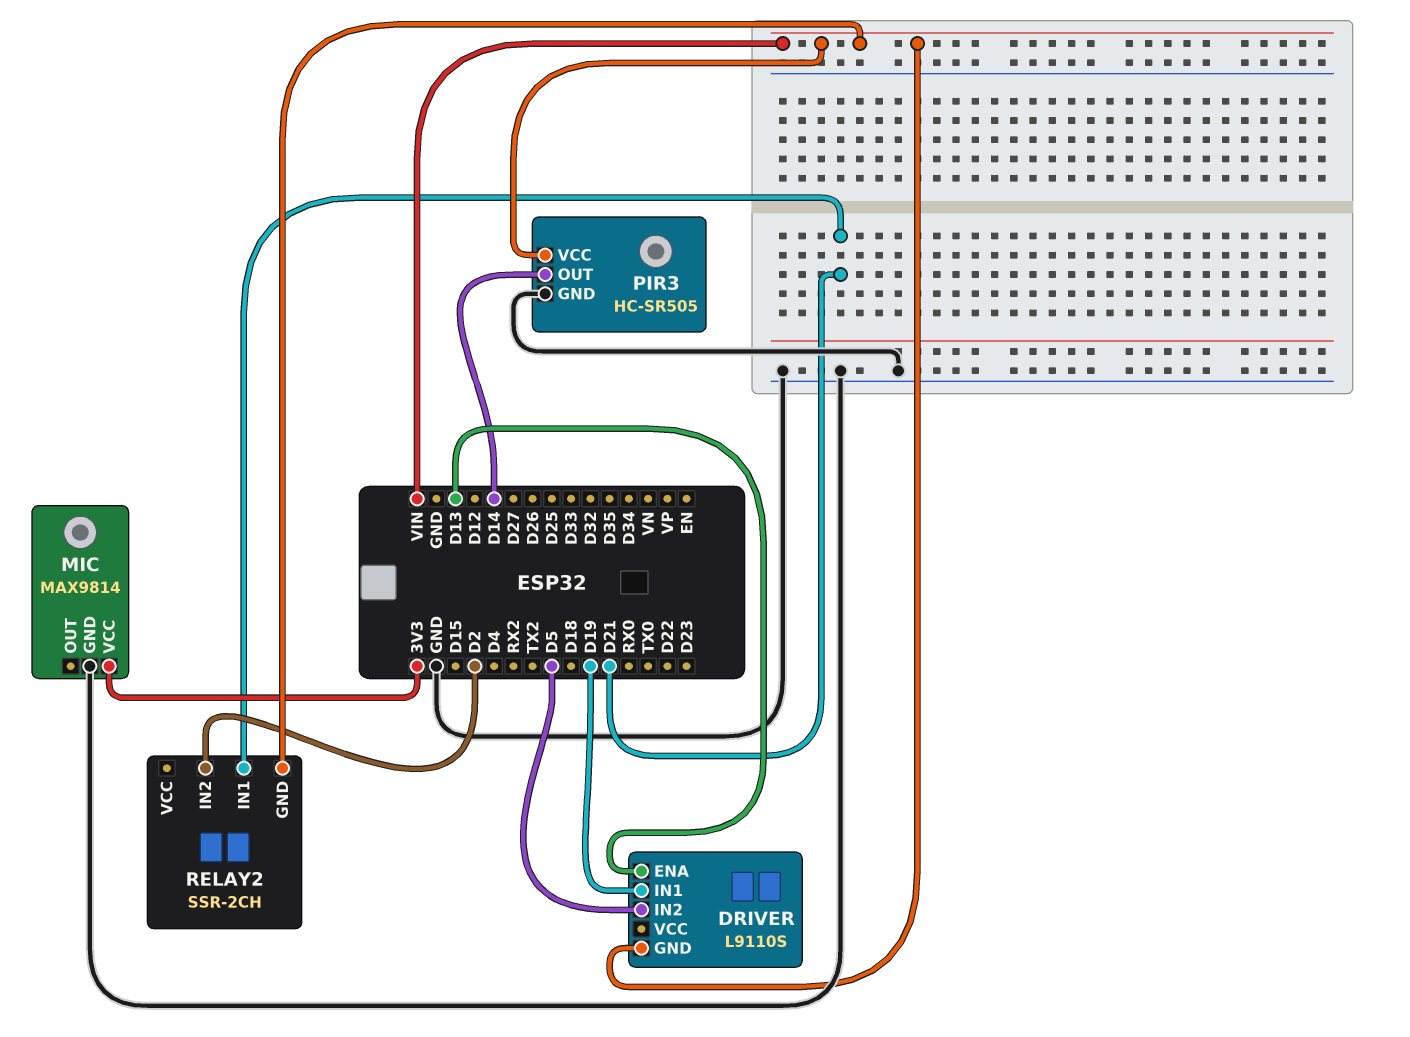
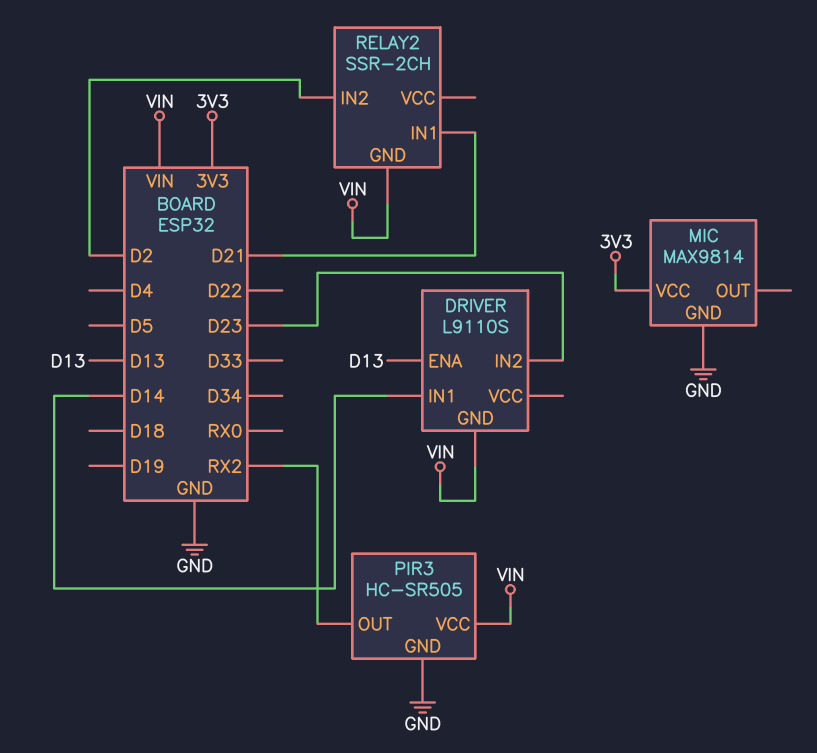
DRIVER pin IN1: D19 -> D14
DRIVER pin IN2: D5 -> D23
PIR3 pin OUT: D14 -> RX2

